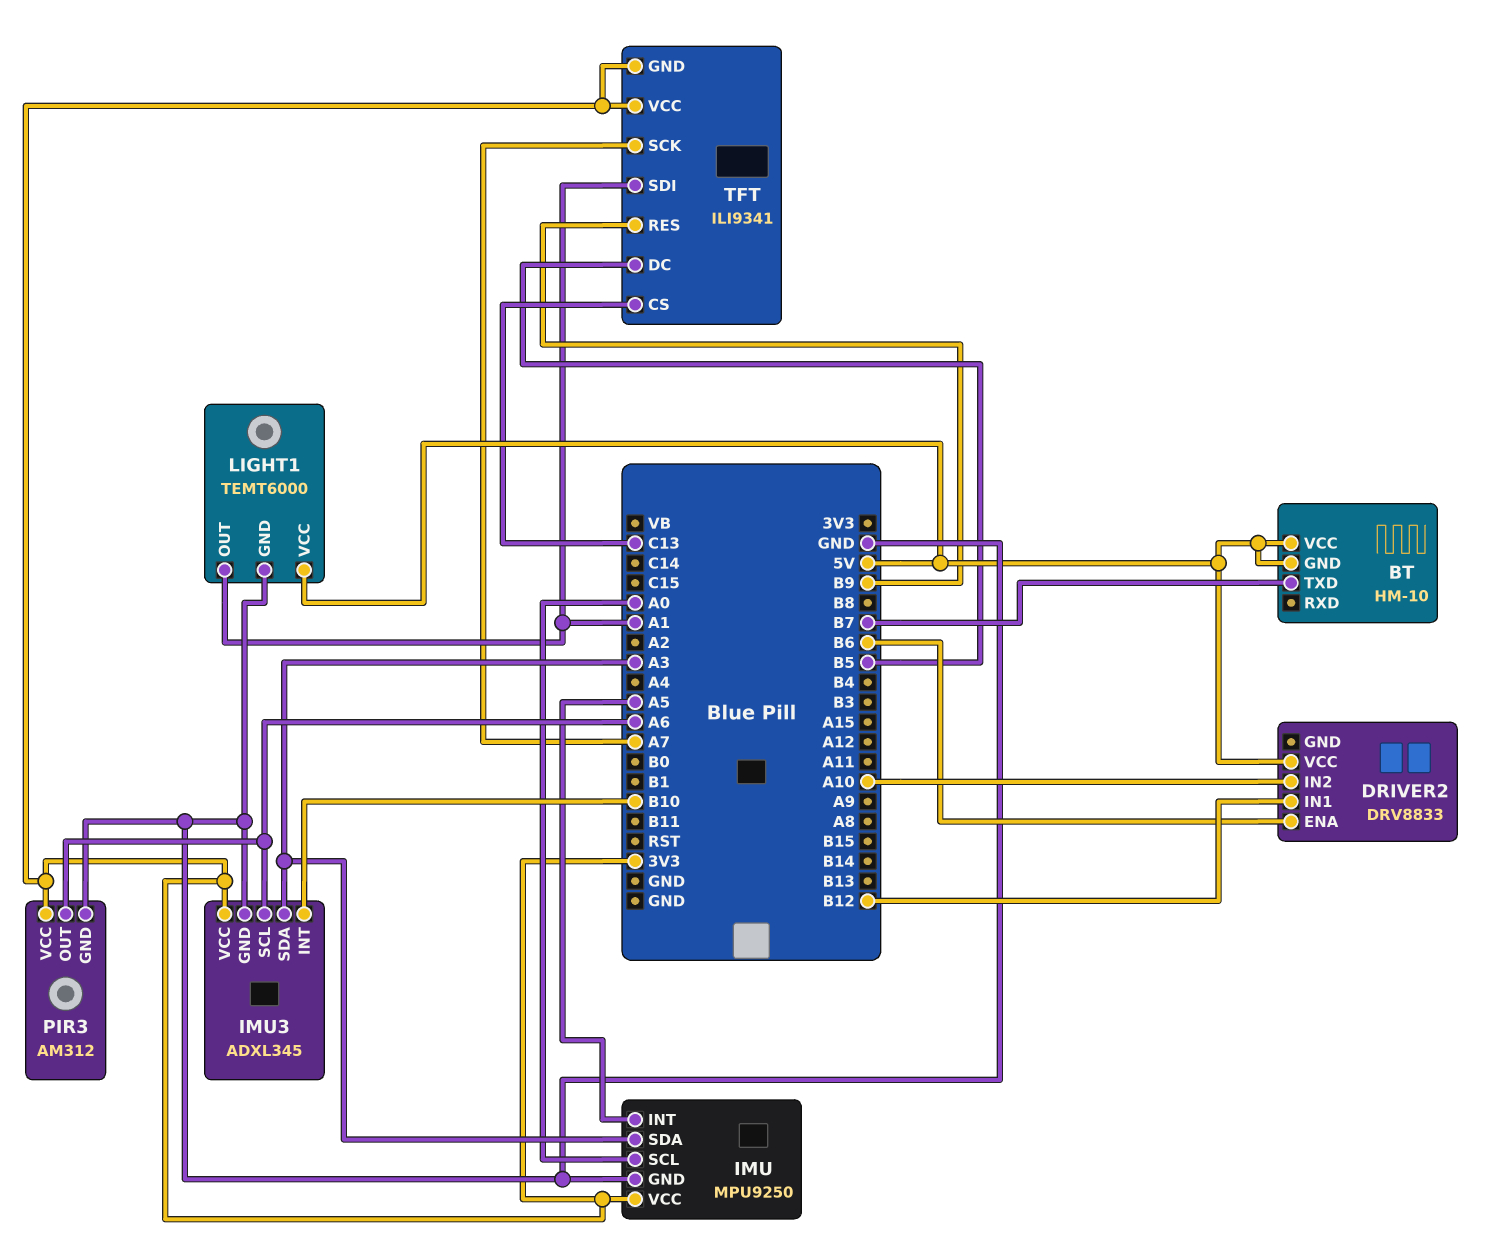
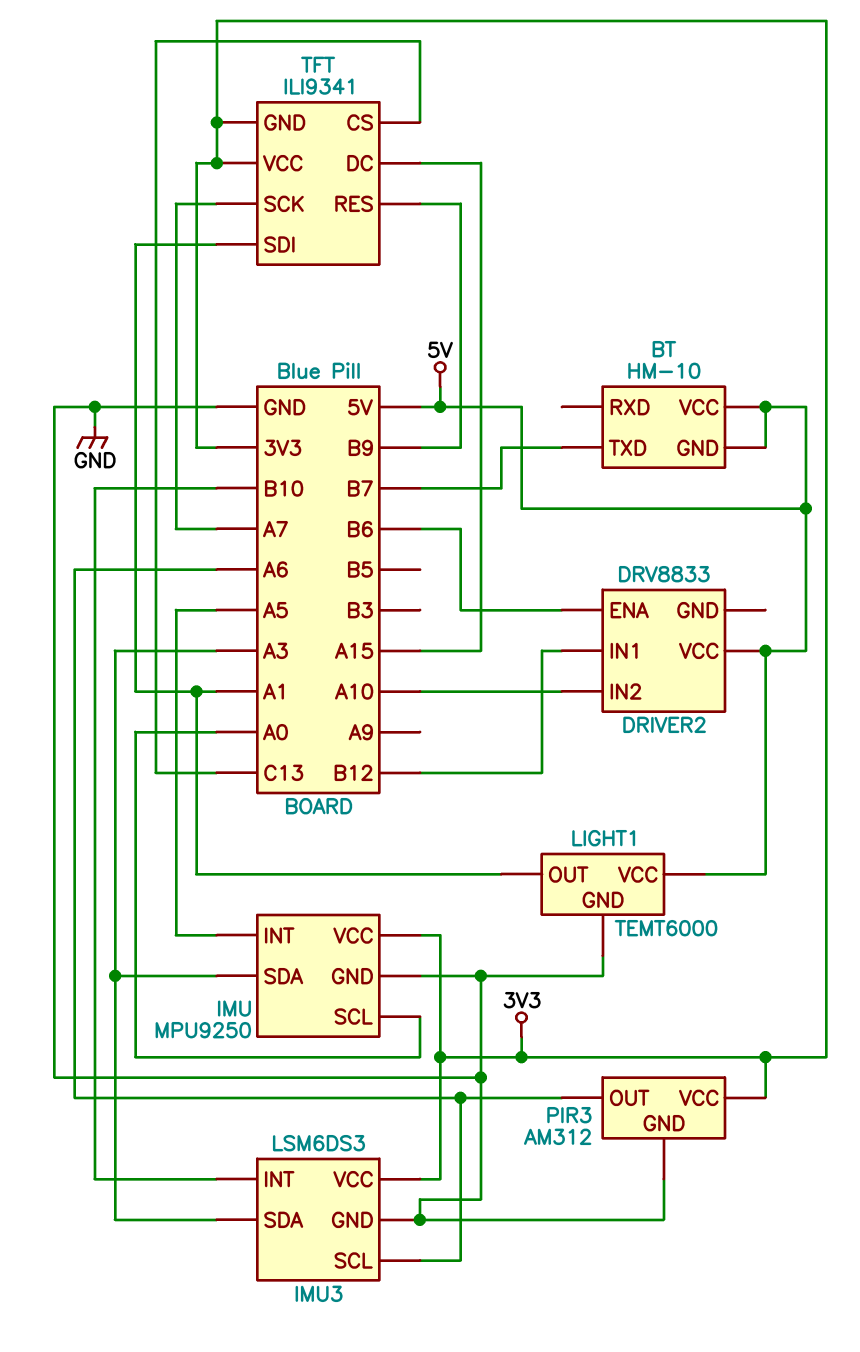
IMU3: ADXL345 -> LSM6DS3
TFT pin DC: B5 -> A15

